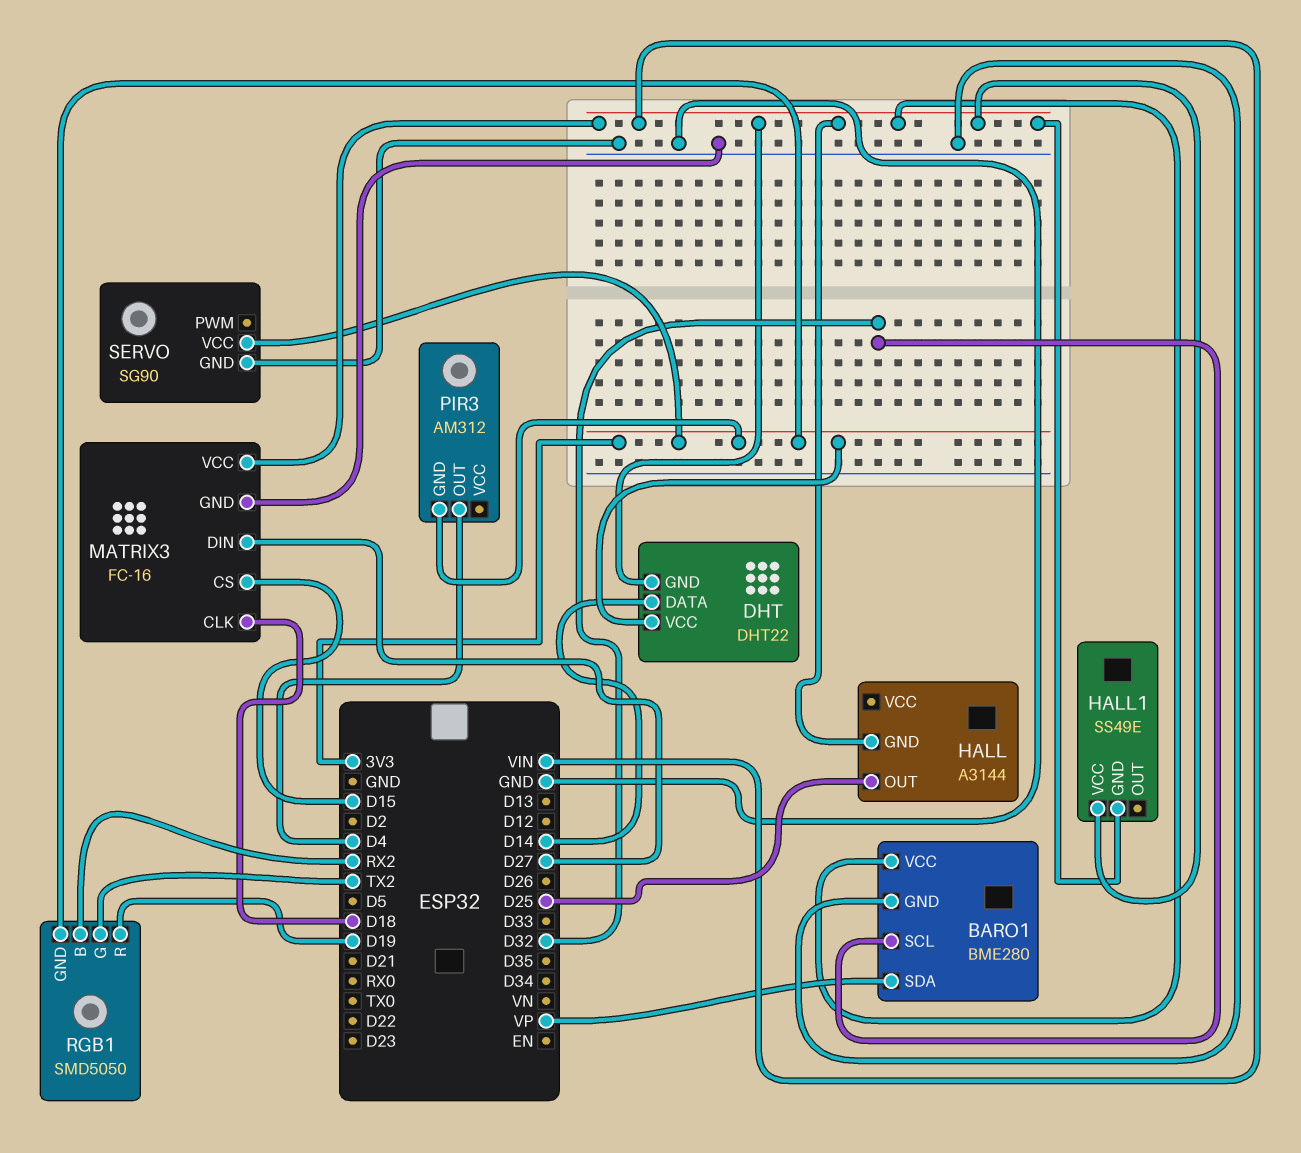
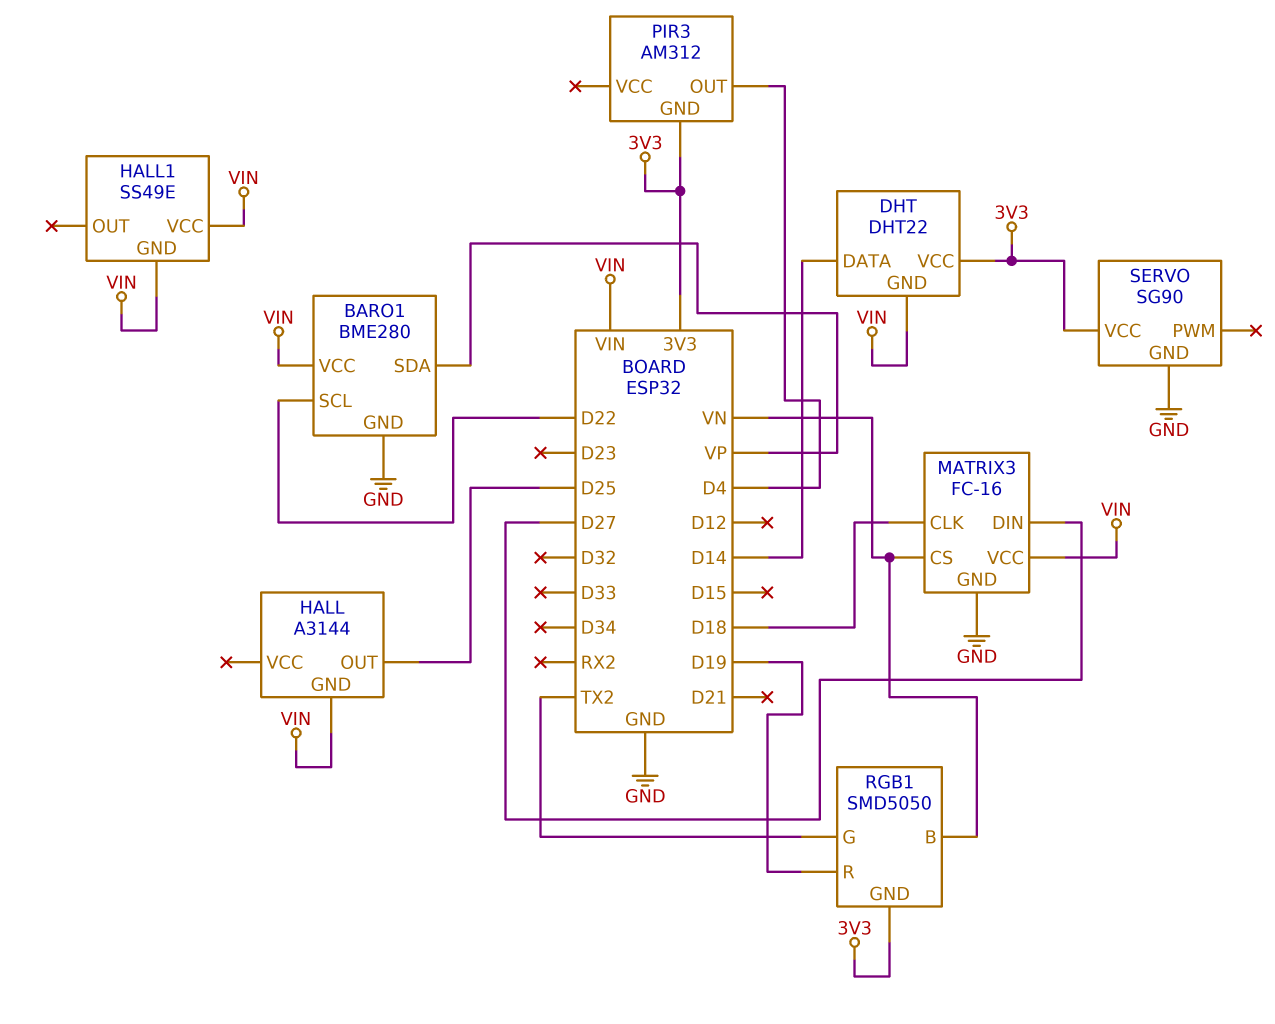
BARO1 pin SCL: D32 -> D22
MATRIX3 pin CS: D15 -> VN
RGB1 pin B: RX2 -> VN

